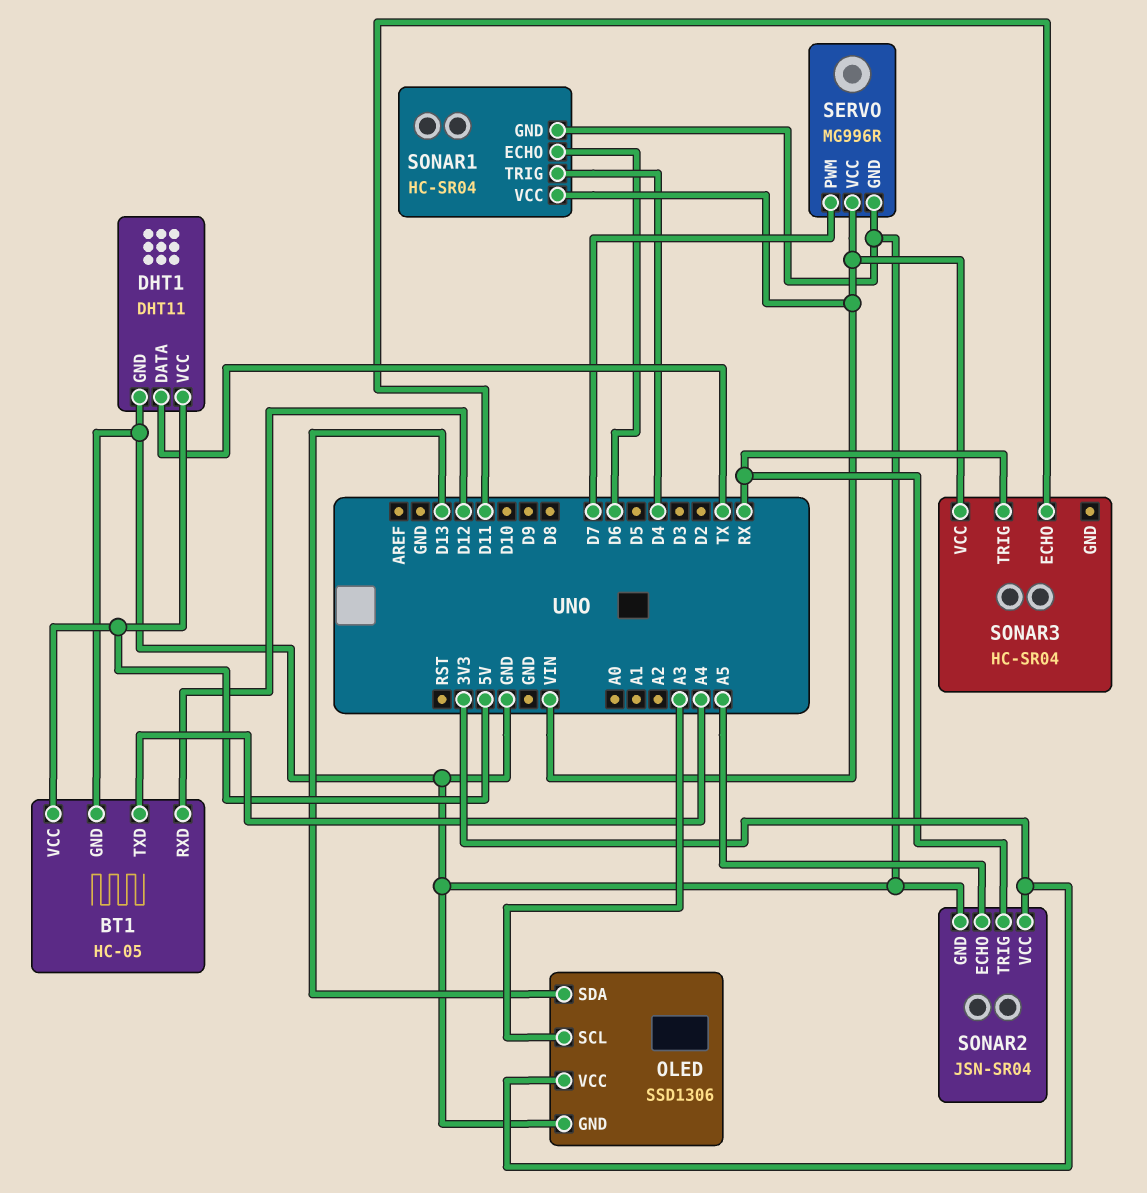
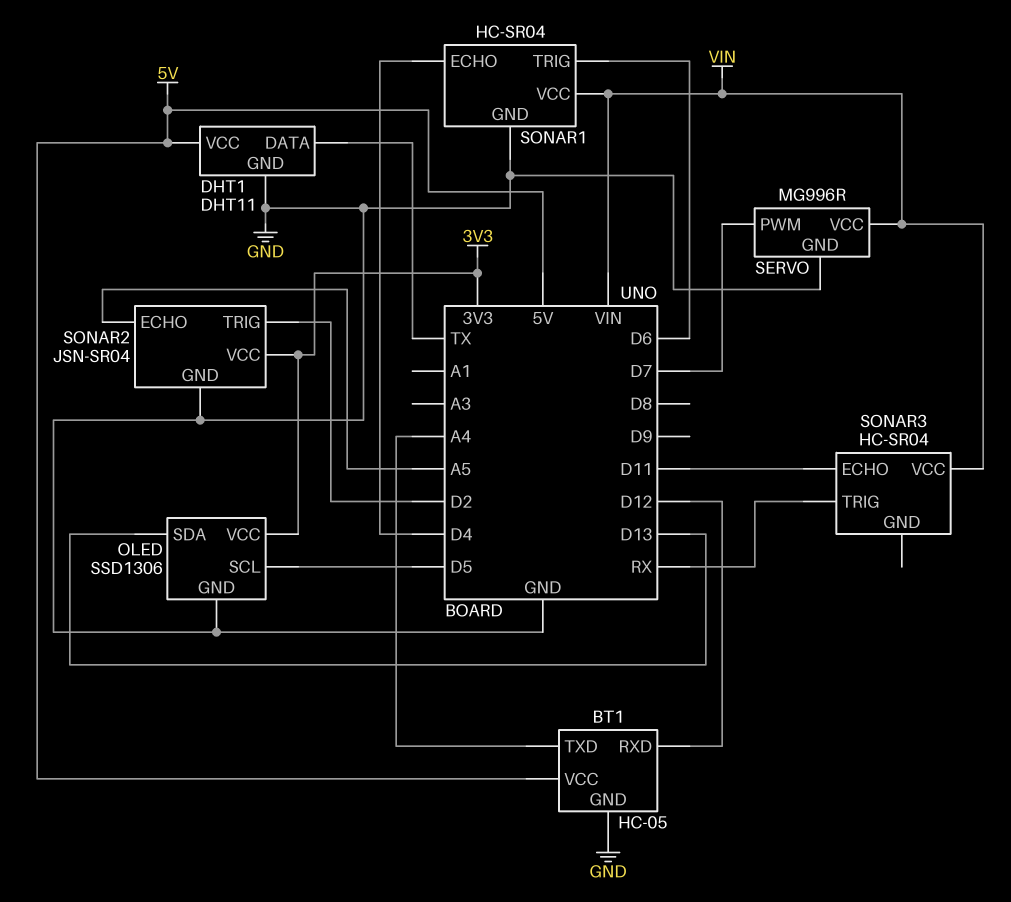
OLED pin SCL: A3 -> D5
SONAR1 pin ECHO: D6 -> D4
SONAR1 pin TRIG: D4 -> D6
SONAR2 pin TRIG: RX -> D2

